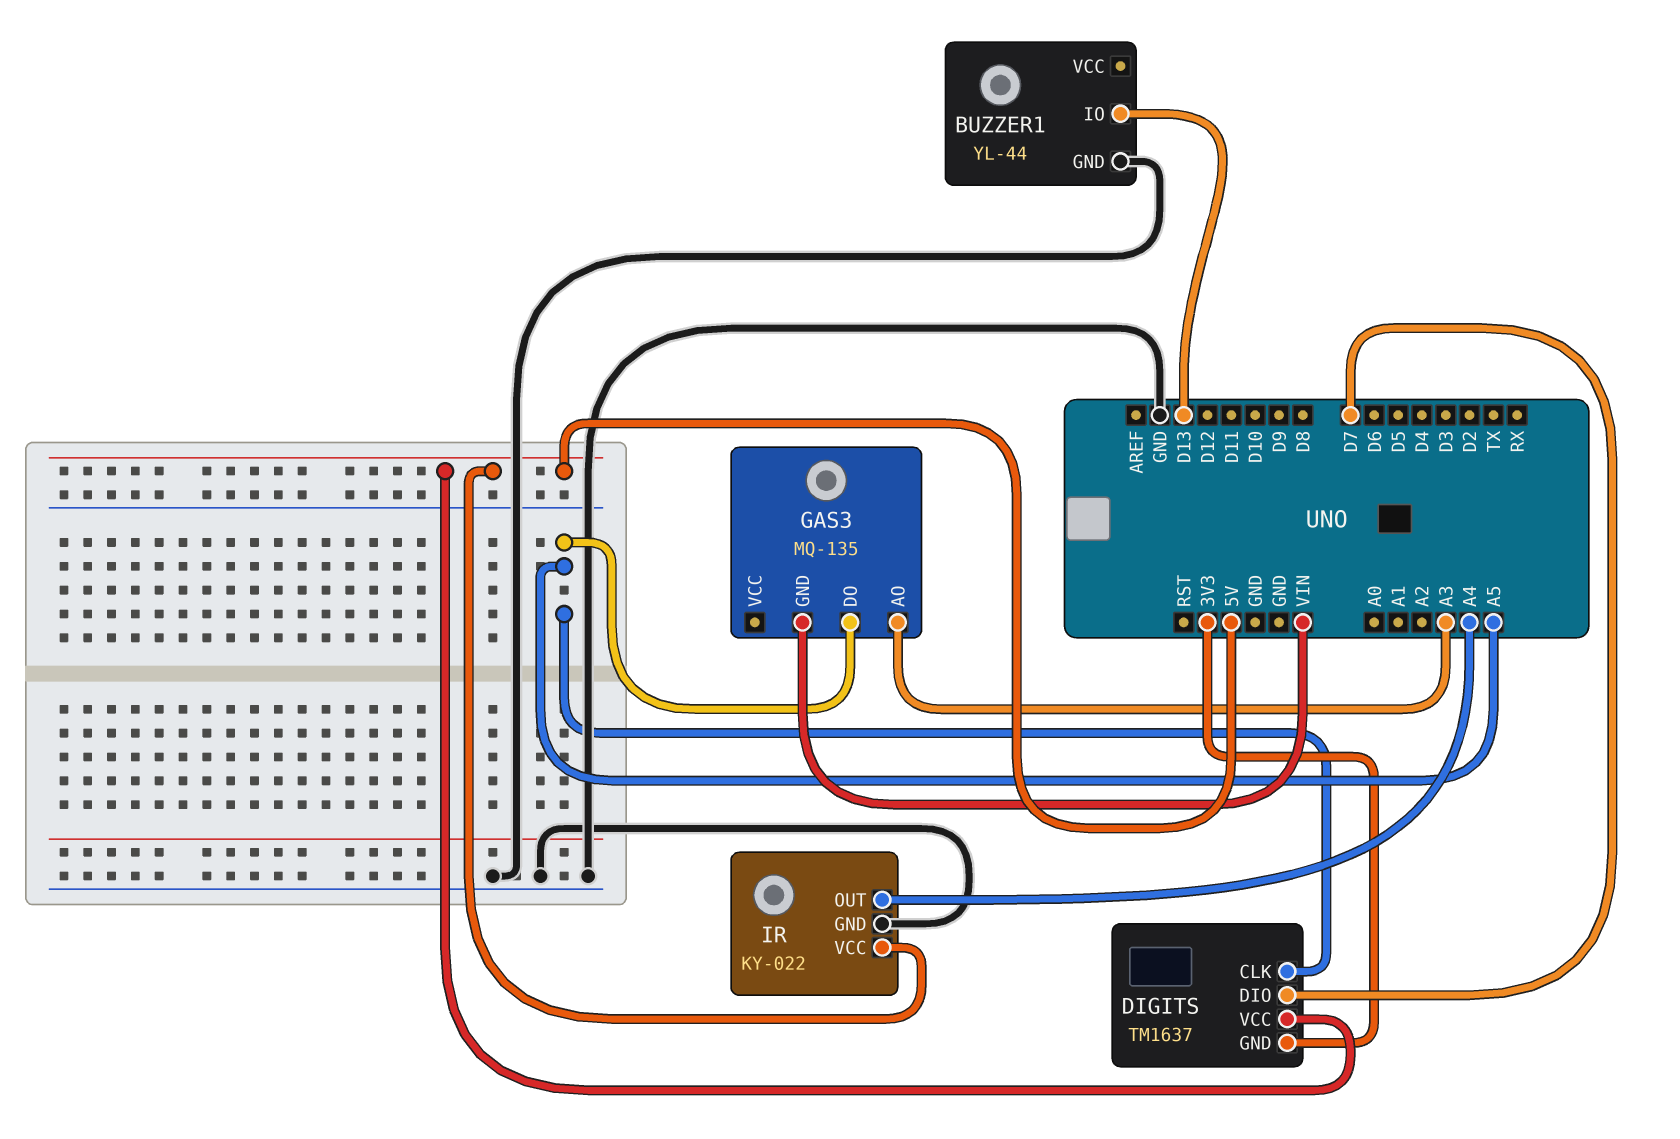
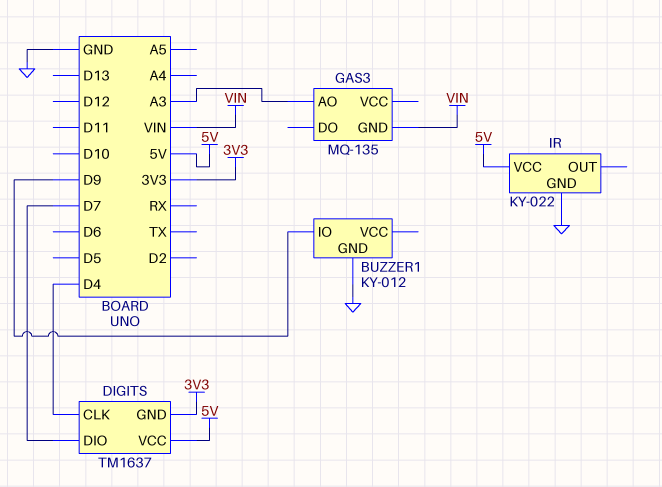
BUZZER1: YL-44 -> KY-012
BUZZER1 pin IO: D13 -> D9
DIGITS pin CLK: A5 -> D4
GAS3 pin DO: A5 -> none
IR pin OUT: A4 -> none

